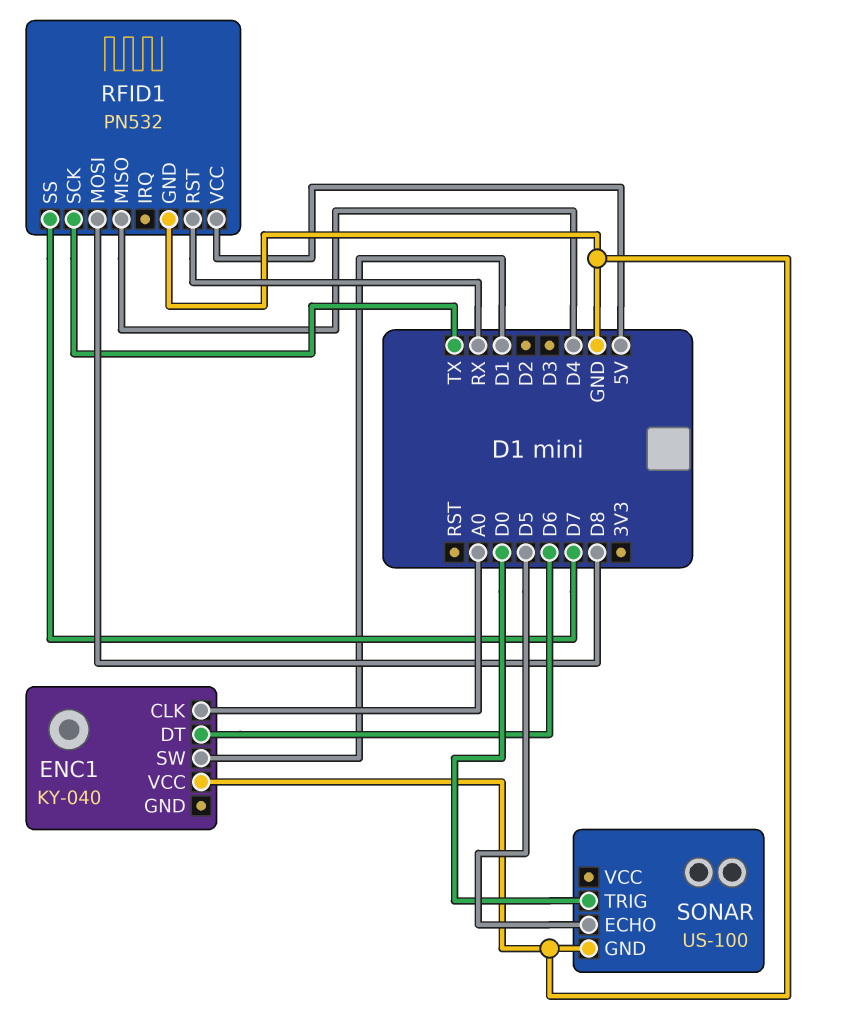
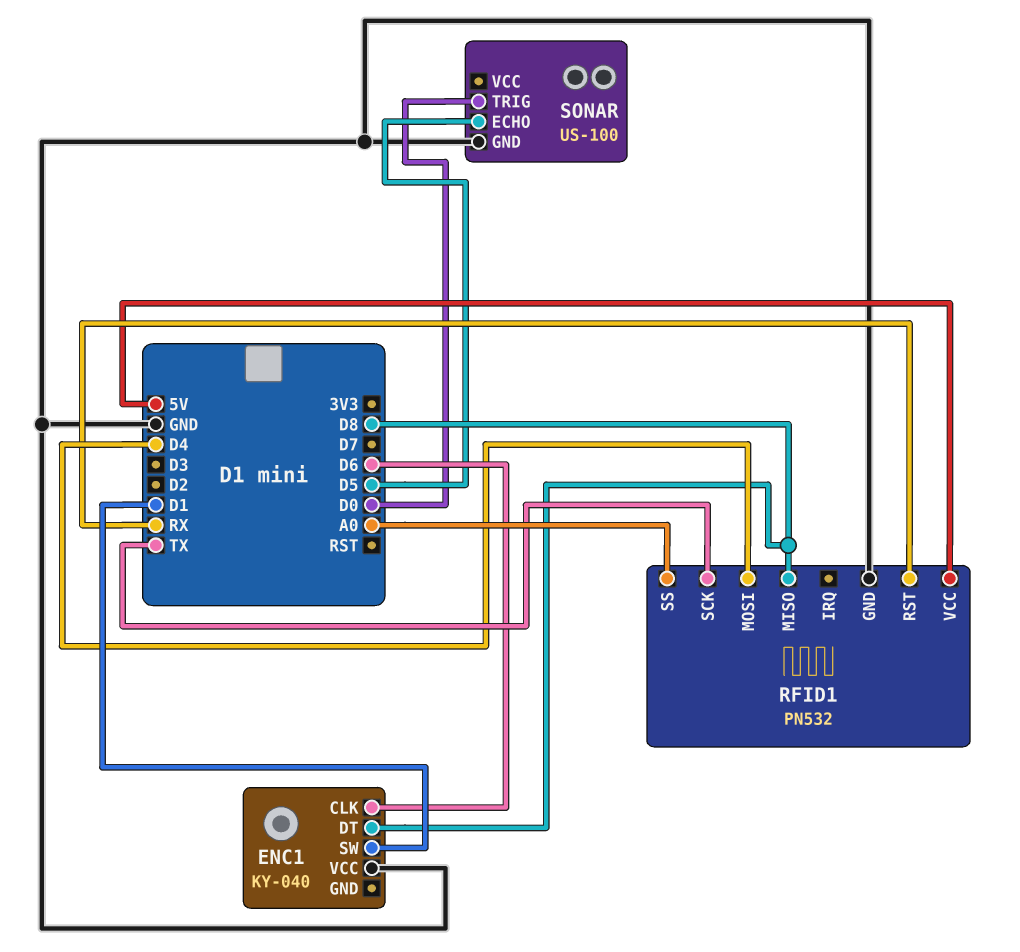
ENC1 pin CLK: A0 -> D6
ENC1 pin DT: D6 -> D8
RFID1 pin MISO: D4 -> D8
RFID1 pin MOSI: D8 -> D4
RFID1 pin SS: D7 -> A0

